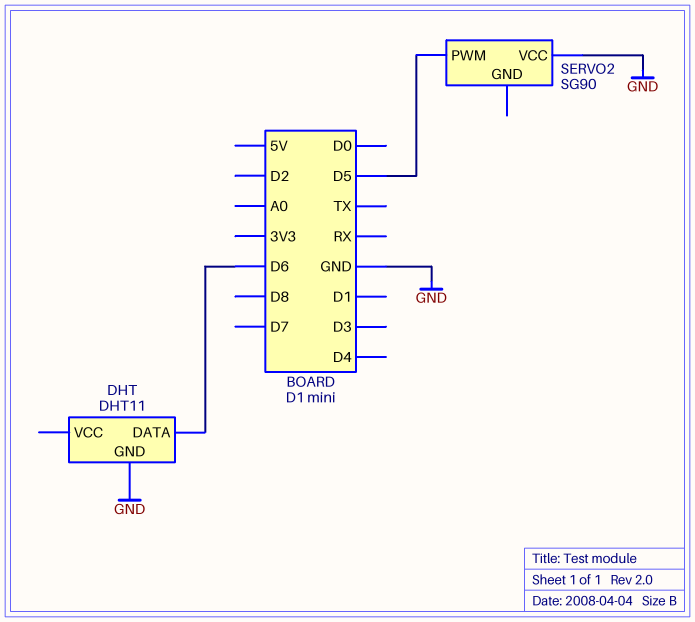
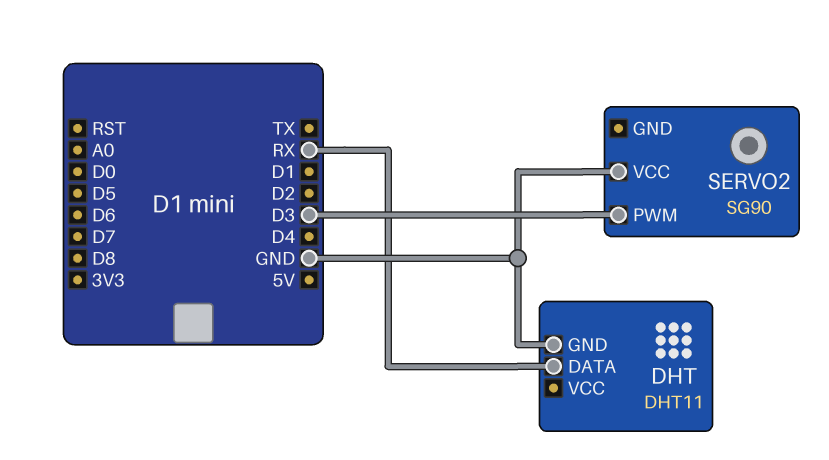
DHT pin DATA: D6 -> RX
SERVO2 pin PWM: D5 -> D3

